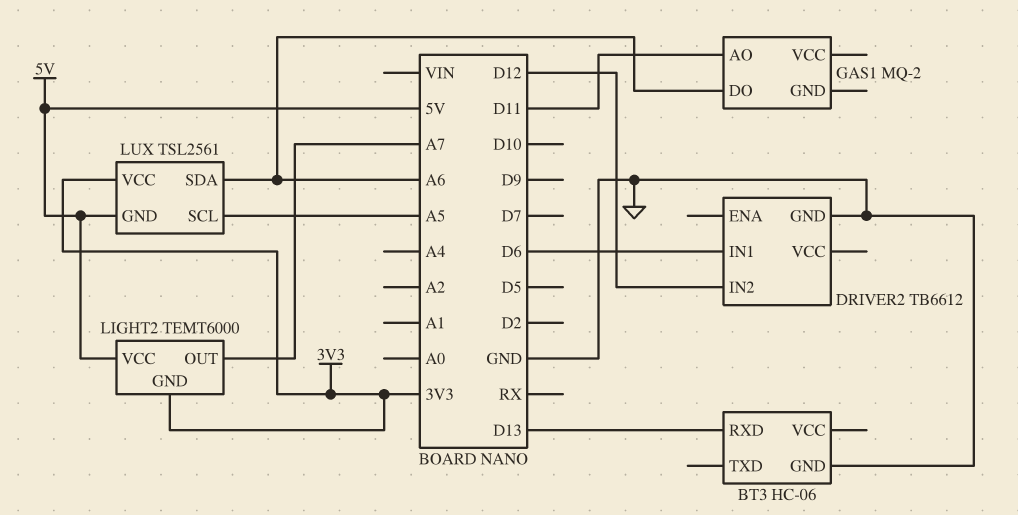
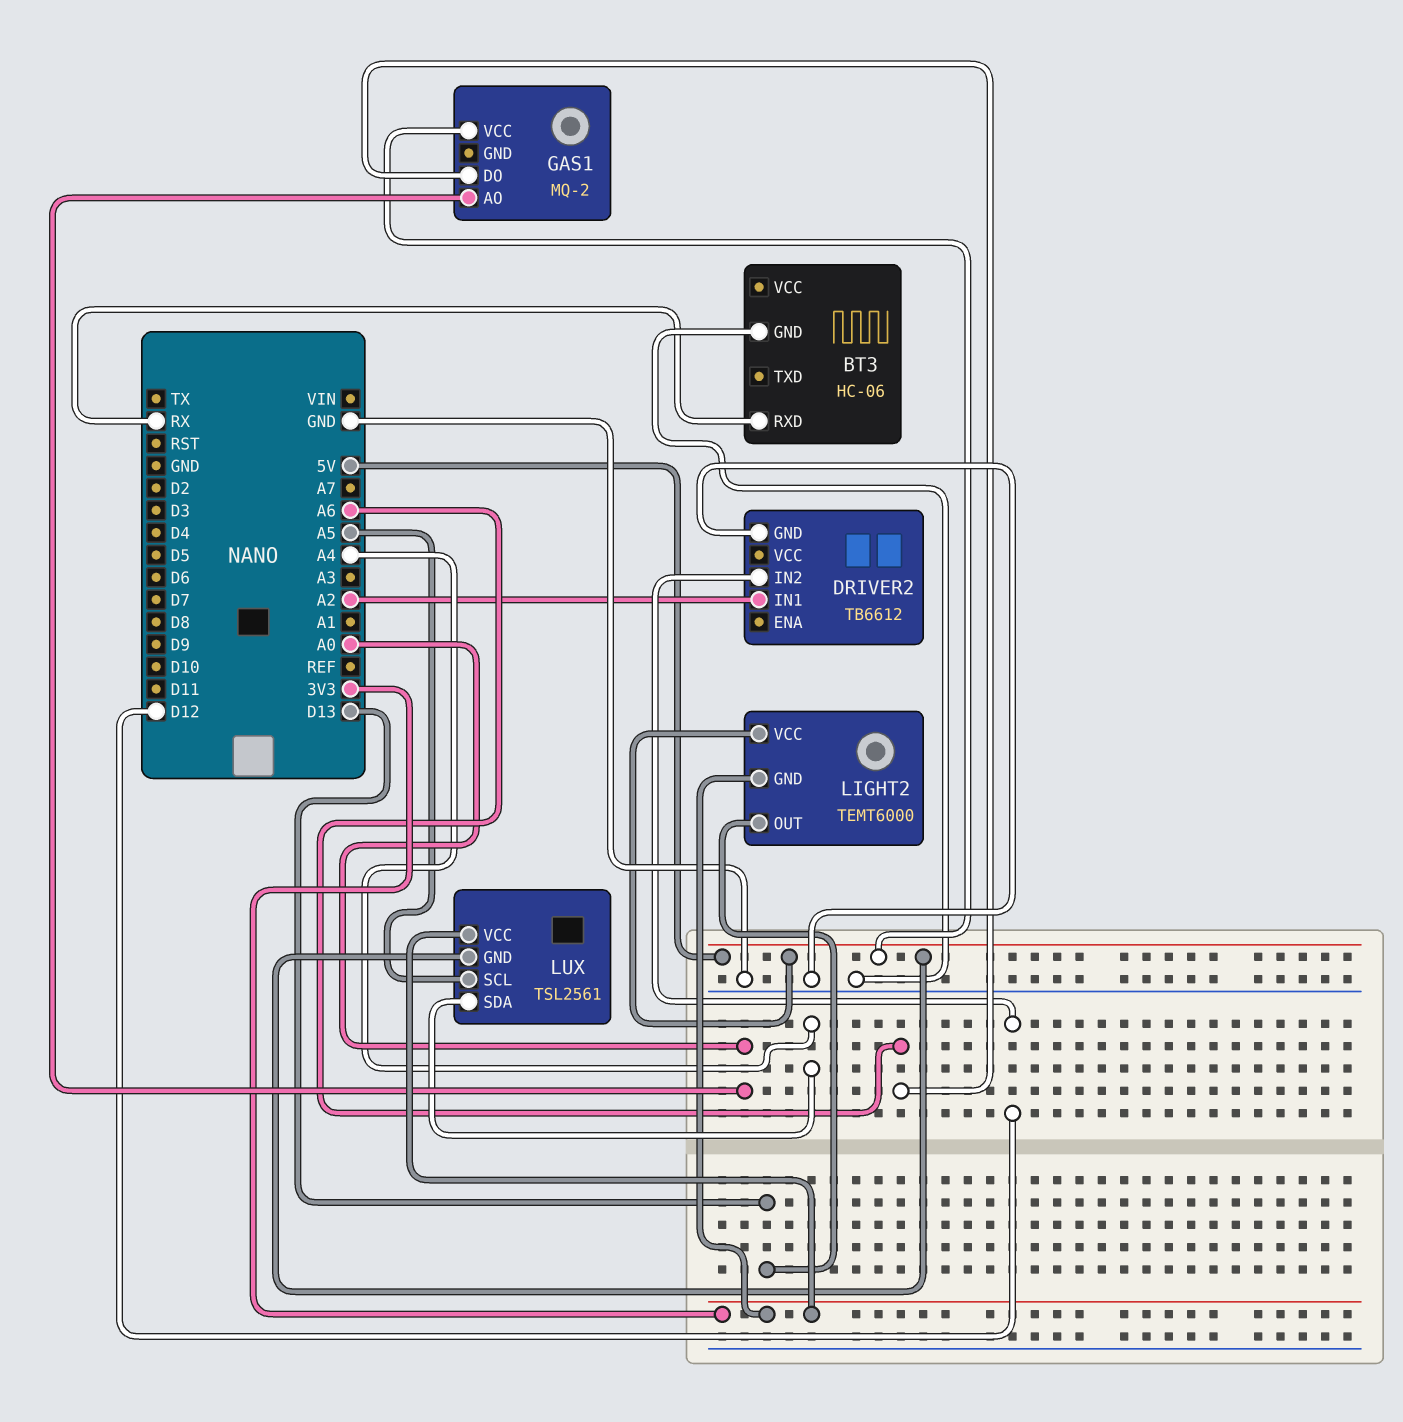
BT3 pin RXD: D13 -> RX
DRIVER2 pin IN1: D6 -> A2
GAS1 pin AO: D11 -> A0
GAS1 pin VCC: none -> 5V
LIGHT2 pin OUT: A7 -> D13
LUX pin SDA: A6 -> A4

